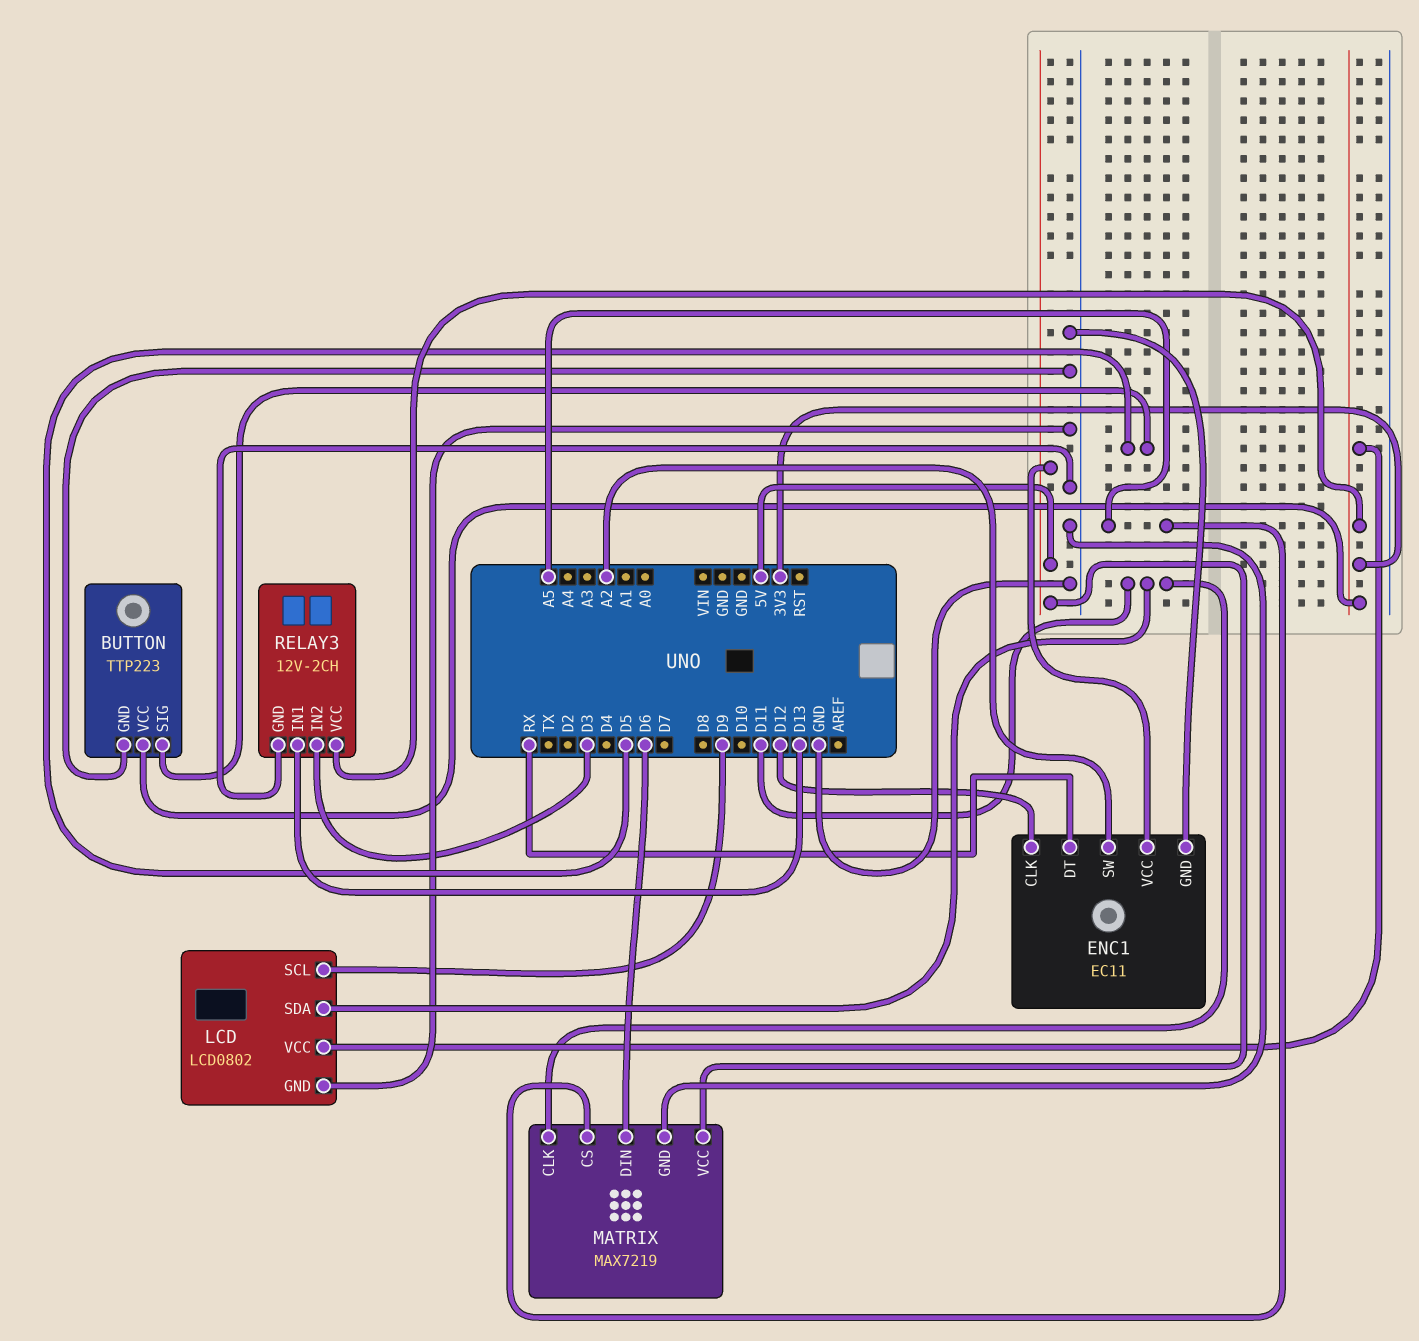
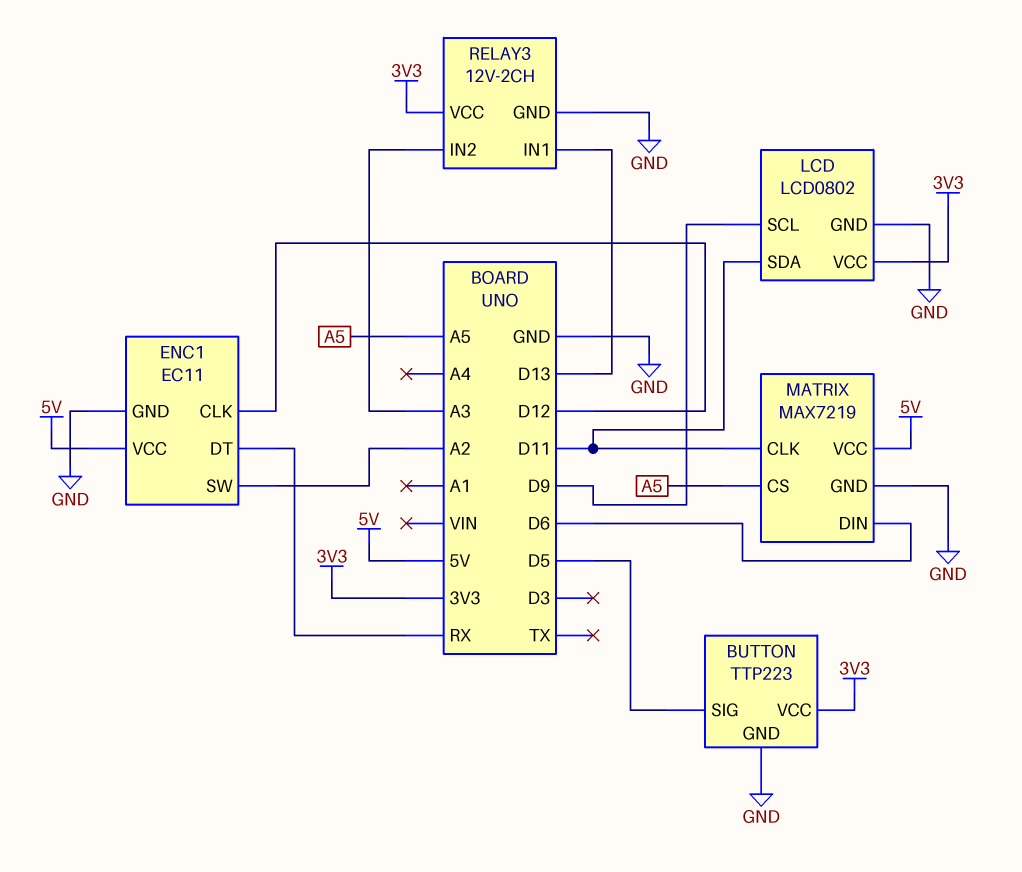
RELAY3 pin IN2: D3 -> A3

